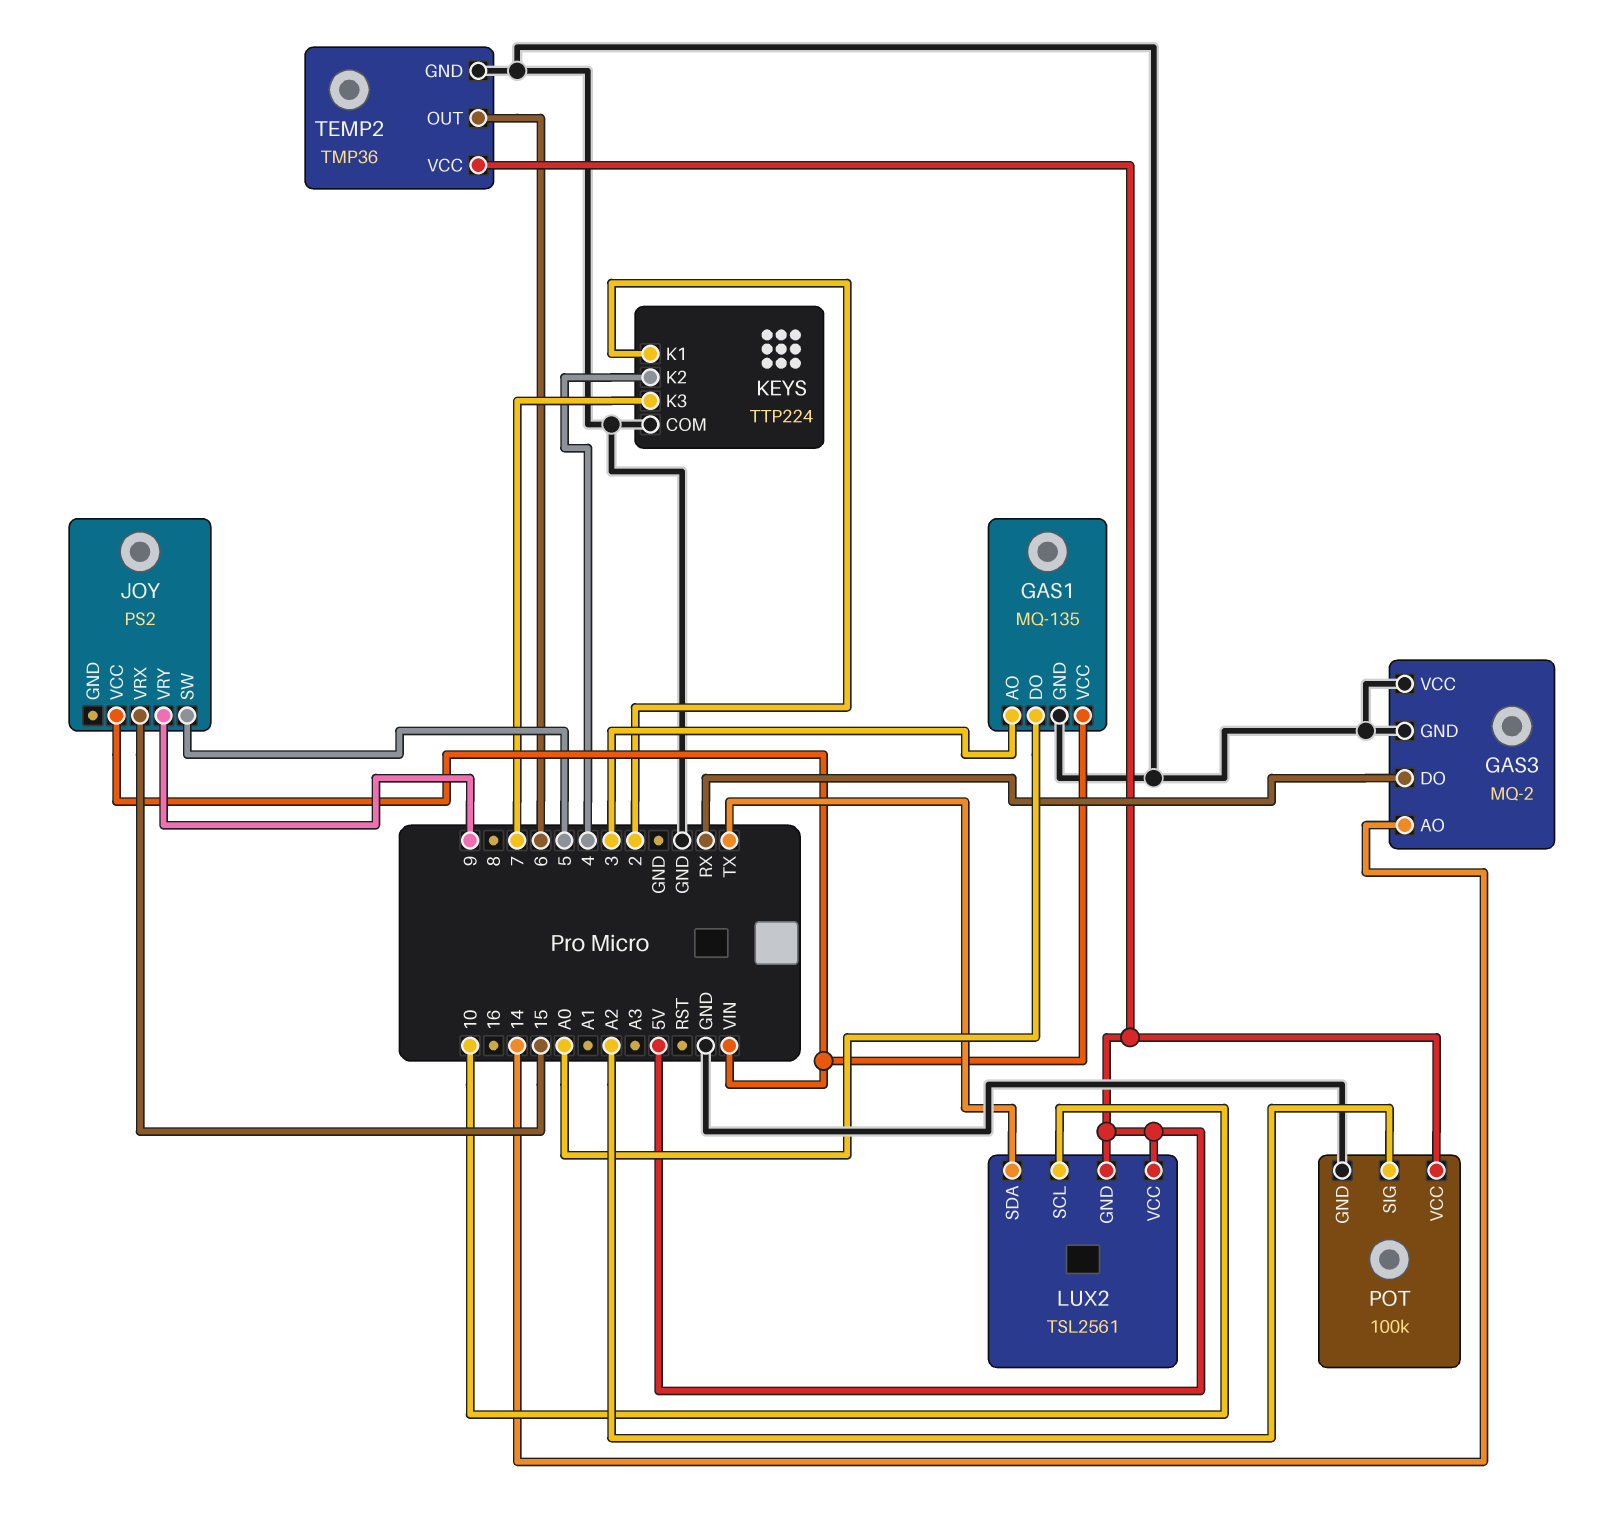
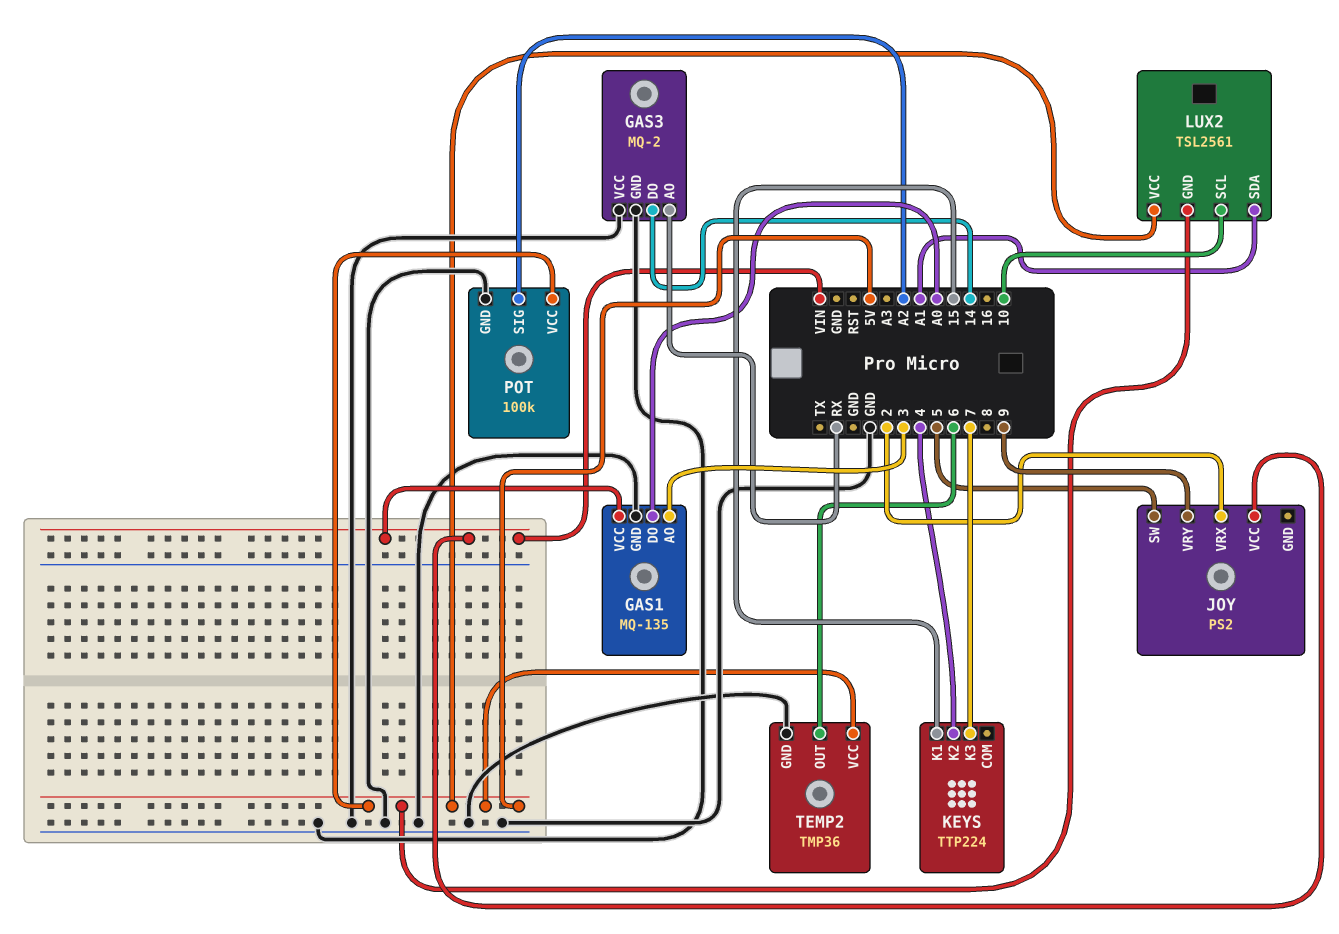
GAS3 pin AO: 14 -> RX
GAS3 pin DO: RX -> 14
JOY pin VRX: 15 -> 2
KEYS pin COM: GND -> none
KEYS pin K1: 2 -> 15
LUX2 pin SDA: TX -> A1

